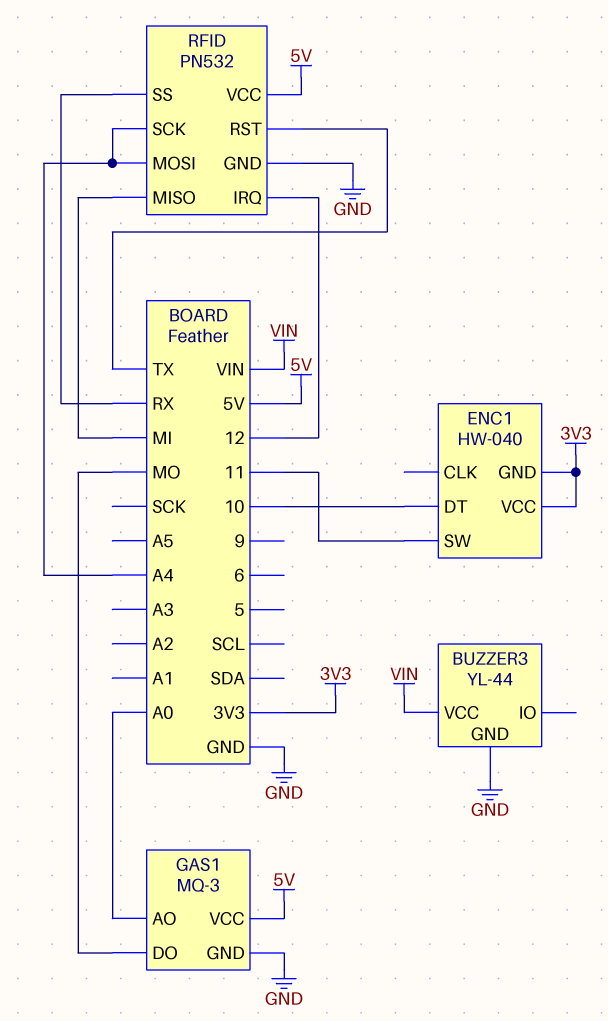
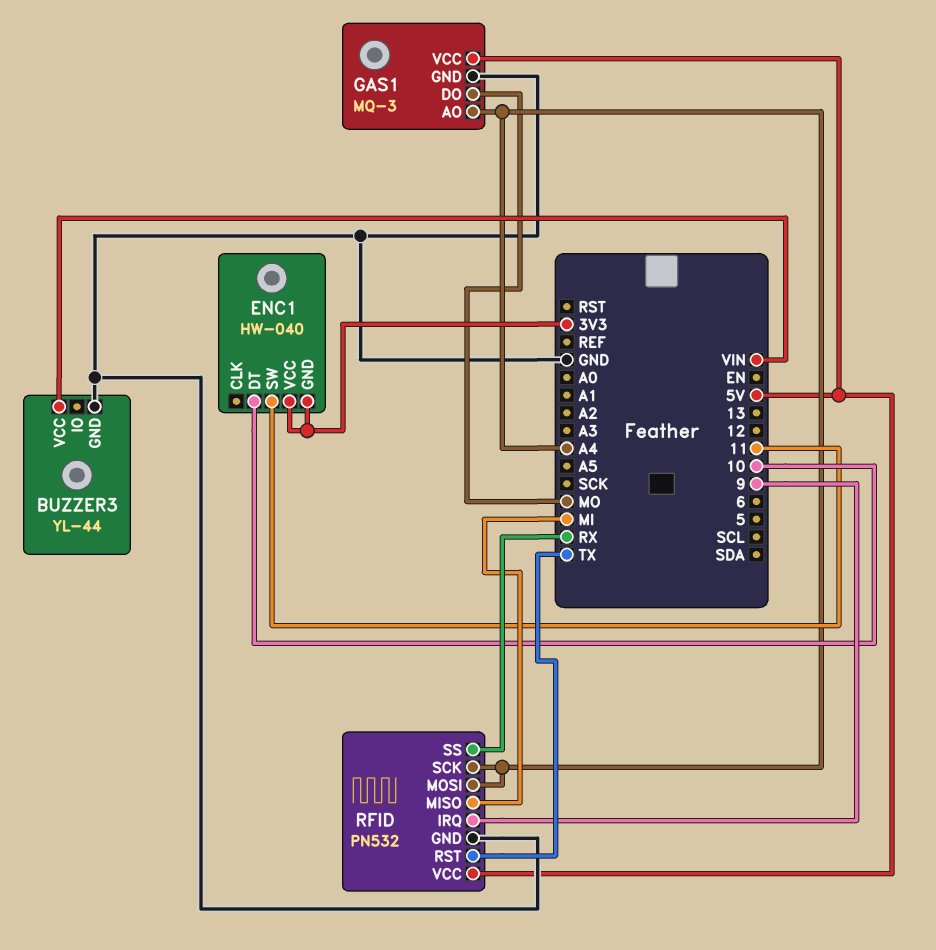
GAS1 pin AO: A0 -> A4
RFID pin IRQ: 12 -> 9

